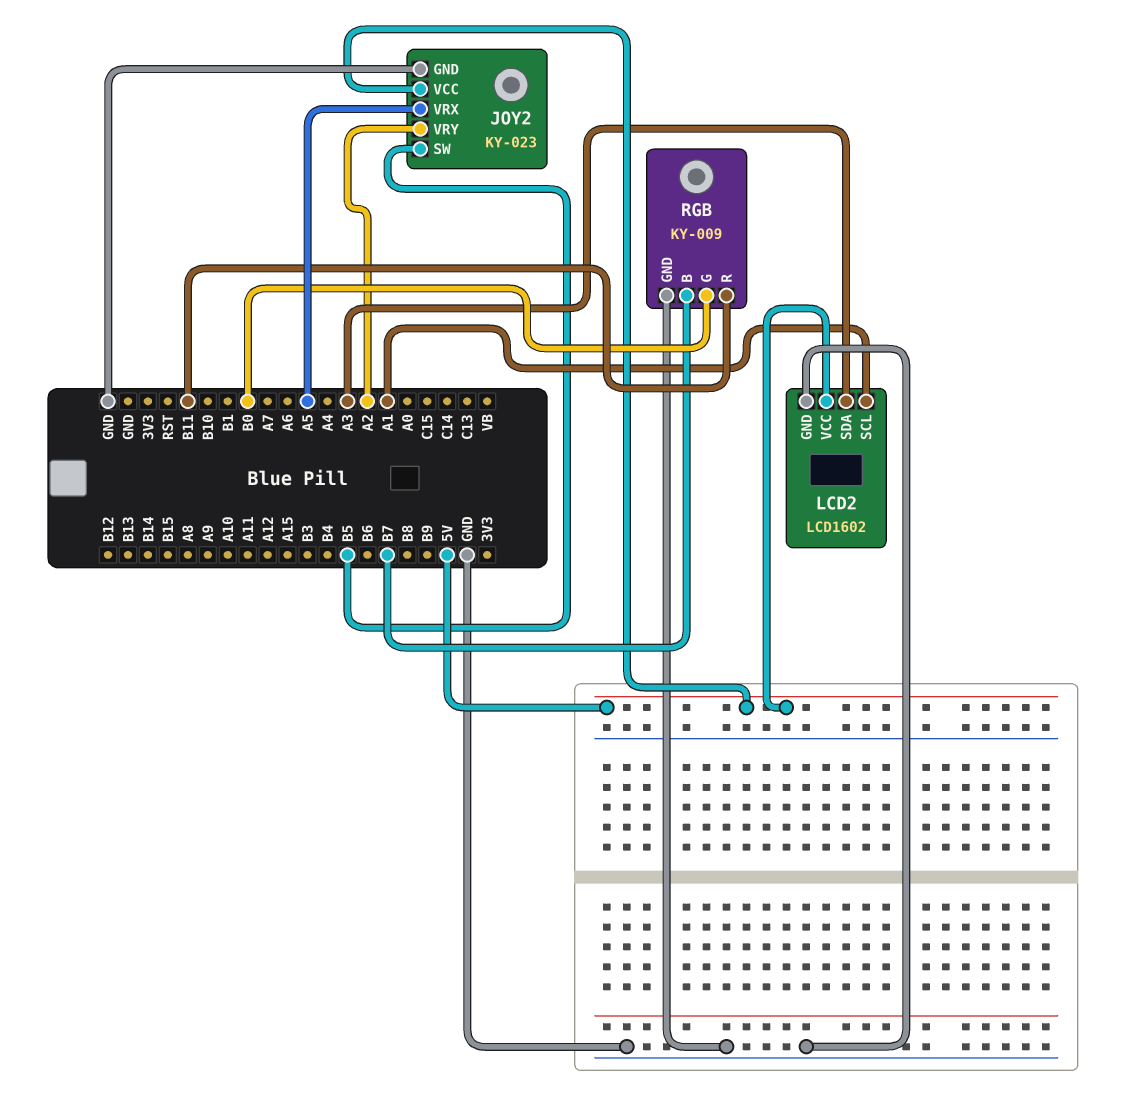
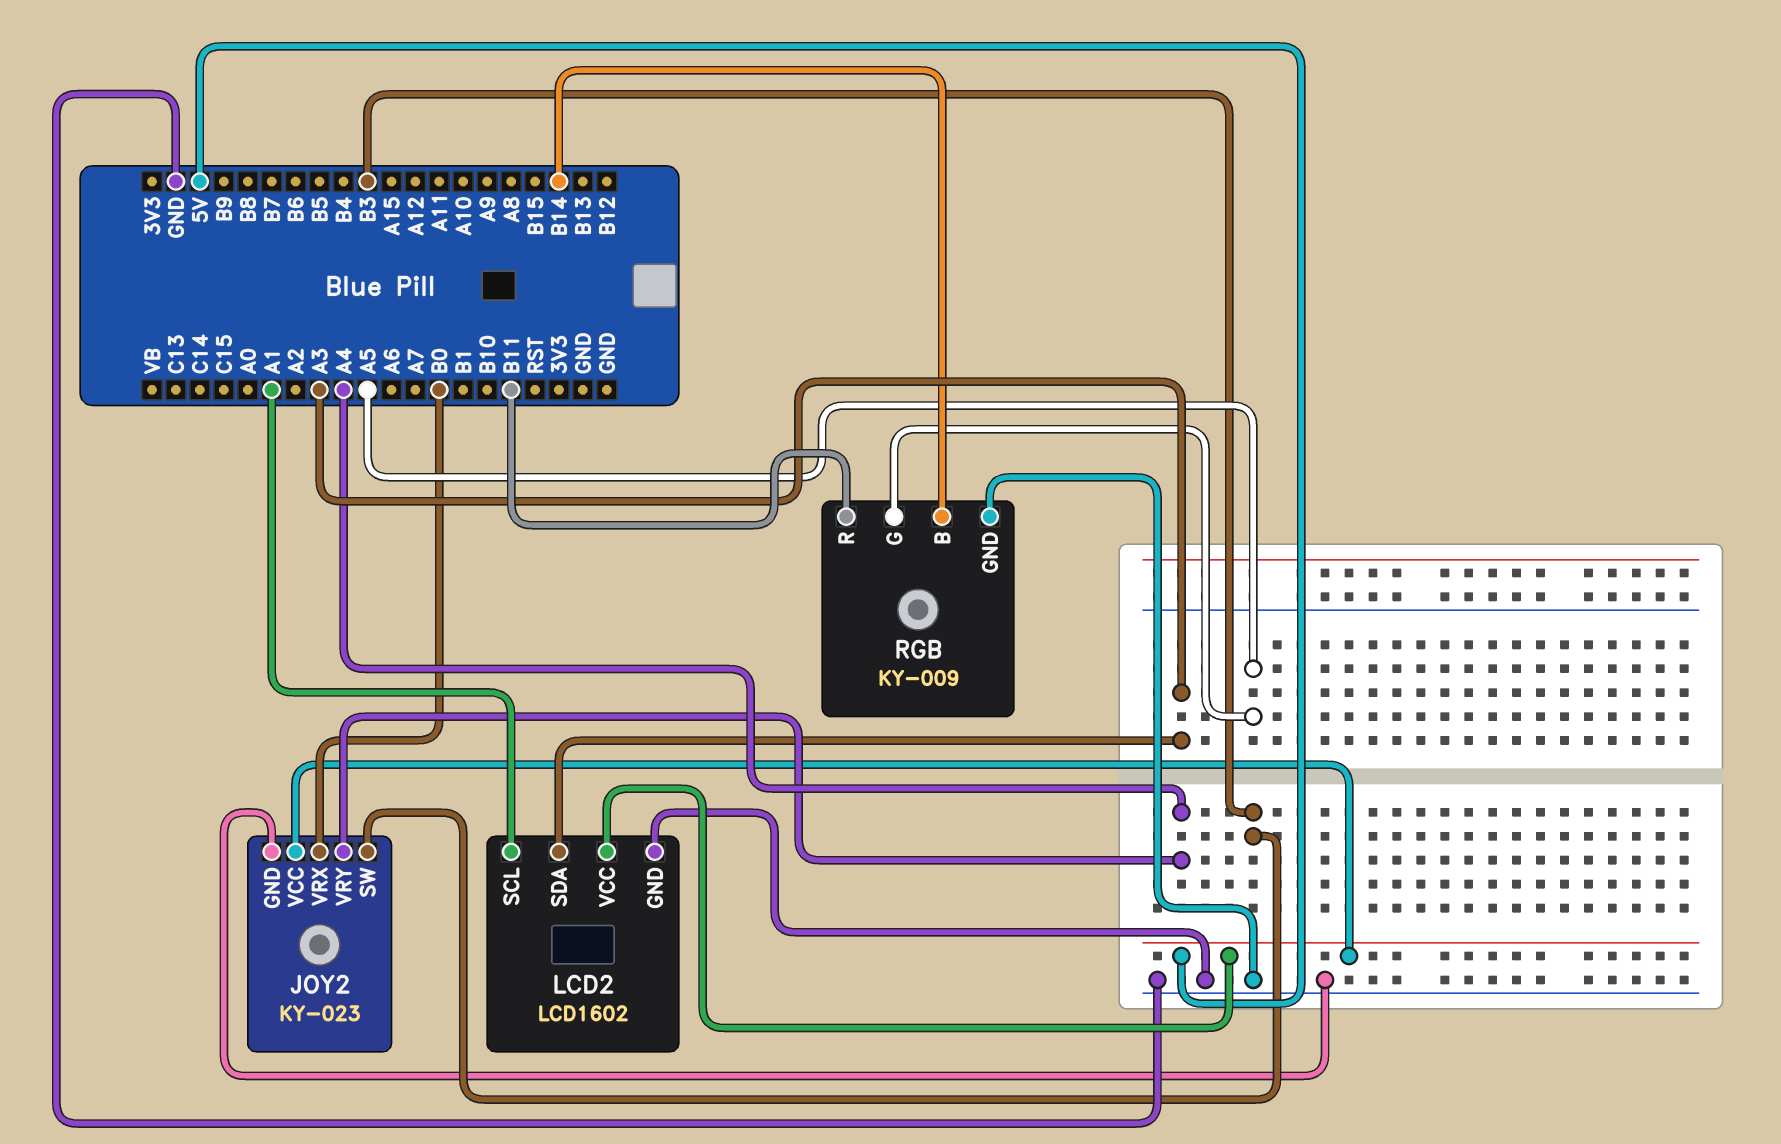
JOY2 pin SW: B5 -> B3
JOY2 pin VRX: A5 -> B0
JOY2 pin VRY: A2 -> A4
RGB pin B: B7 -> B14
RGB pin G: B0 -> A5

